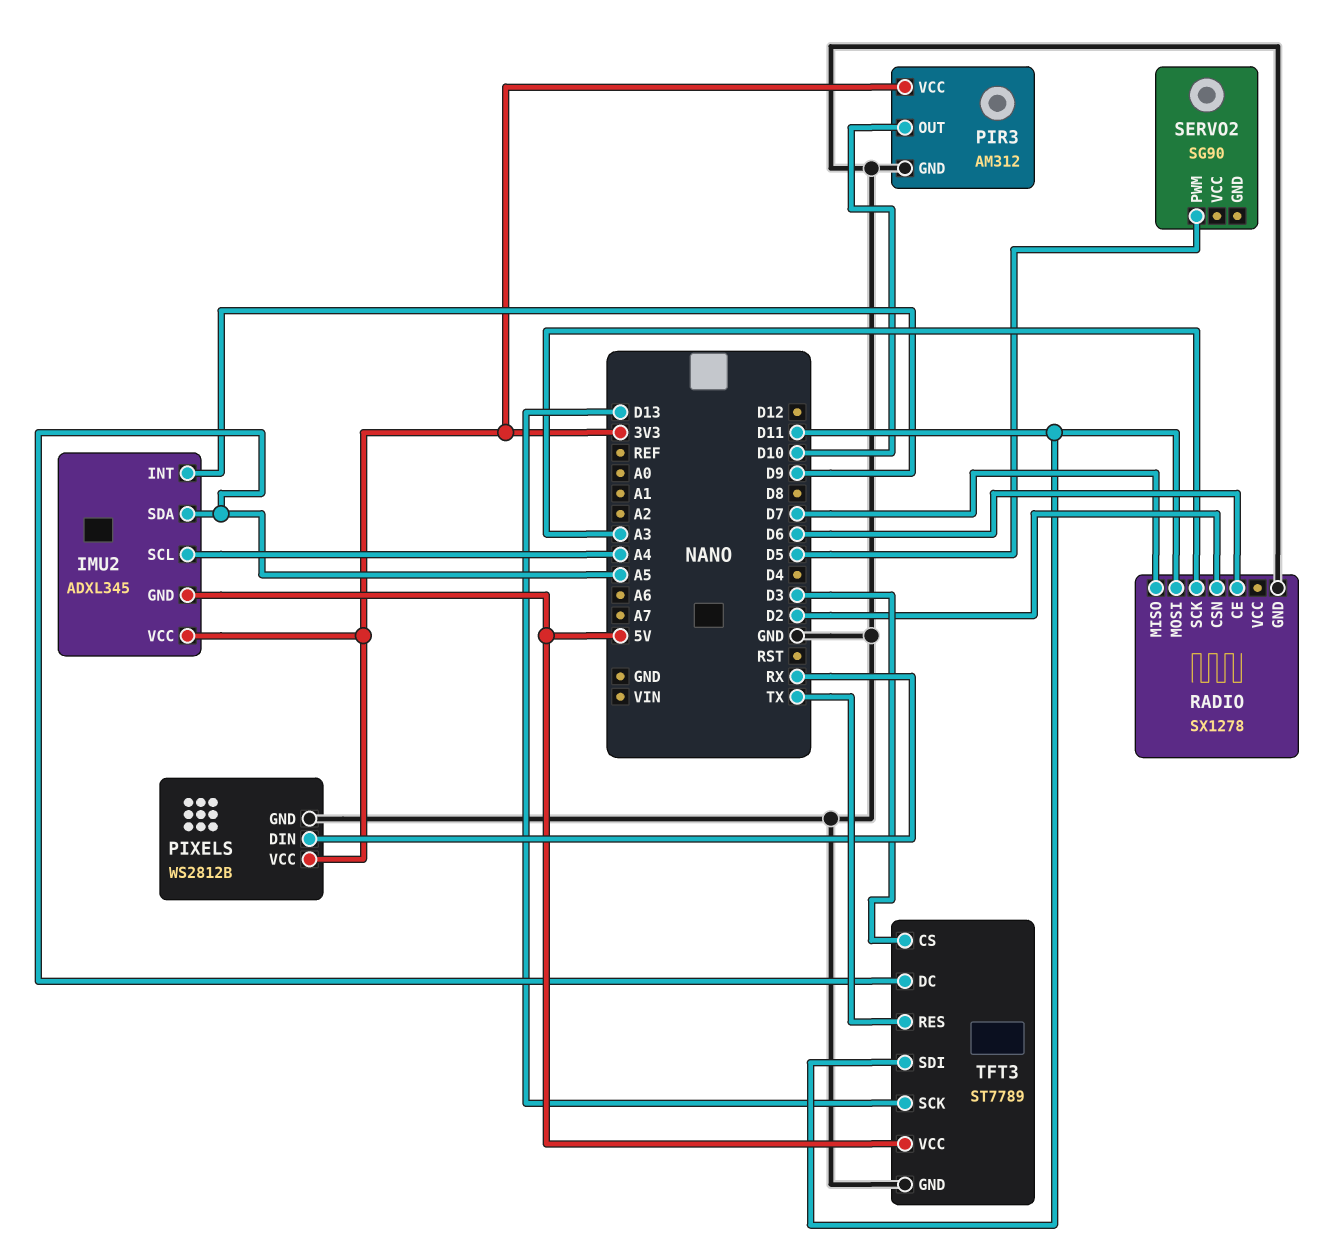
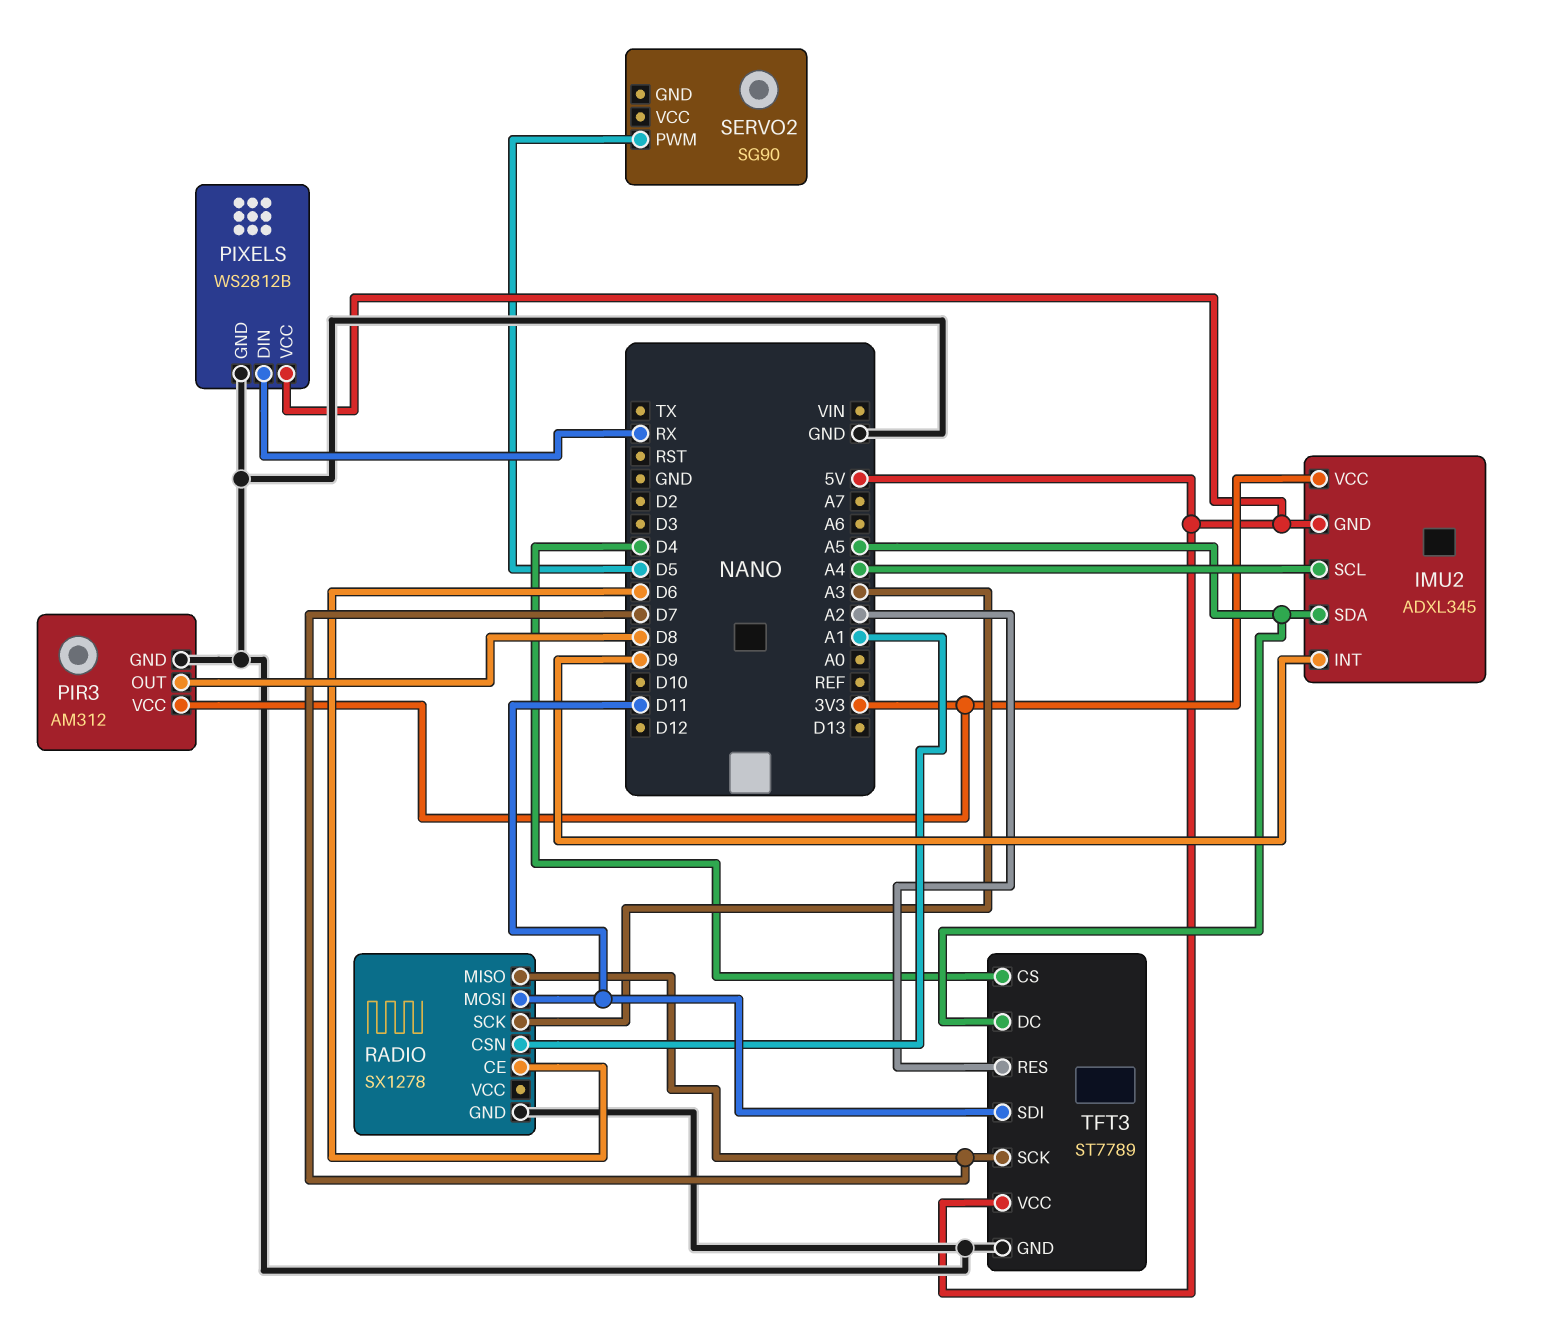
PIR3 pin OUT: D10 -> D8
PIXELS pin VCC: 3V3 -> 5V
RADIO pin CSN: D2 -> A1
TFT3 pin CS: D3 -> D4
TFT3 pin RES: TX -> A2
TFT3 pin SCK: D13 -> D7

